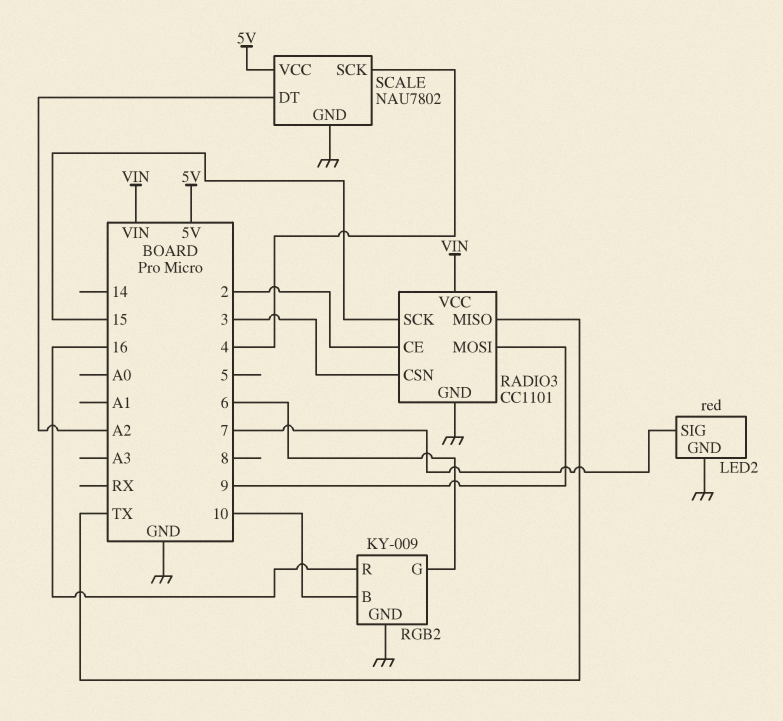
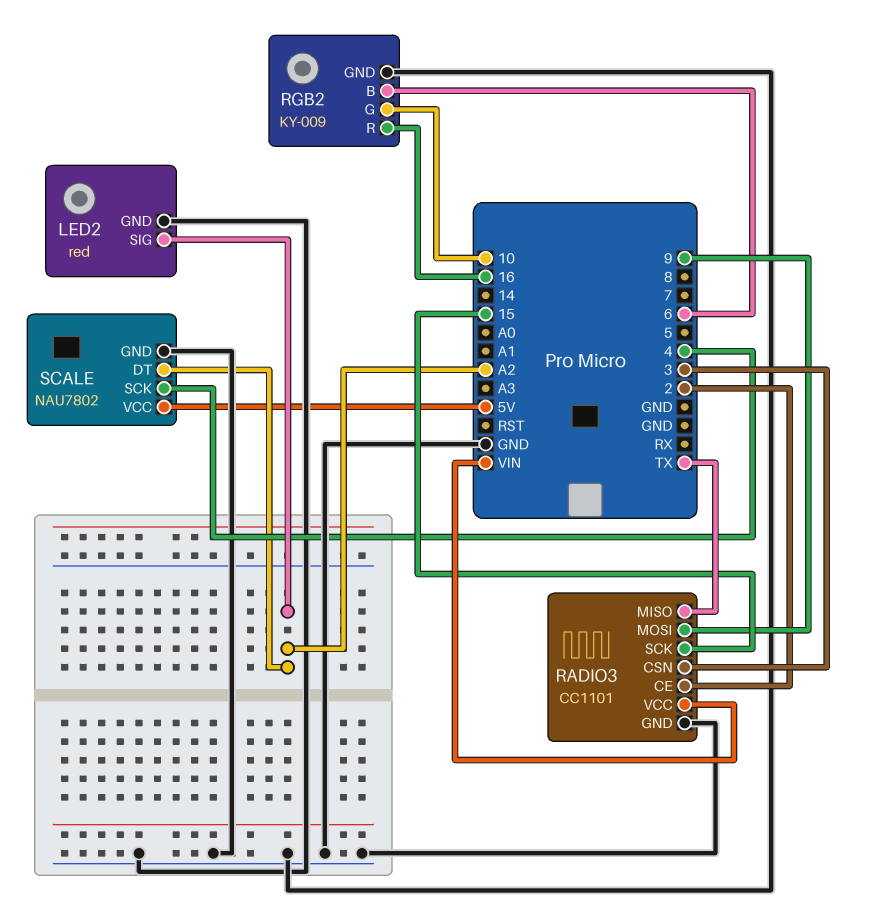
LED2 pin SIG: 7 -> A2
RGB2 pin B: 10 -> 6
RGB2 pin G: 6 -> 10

